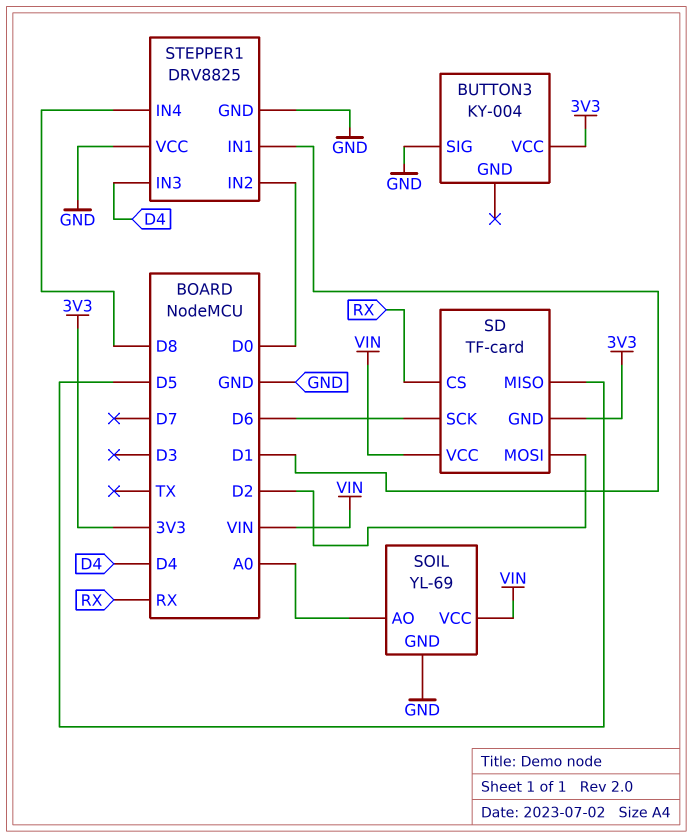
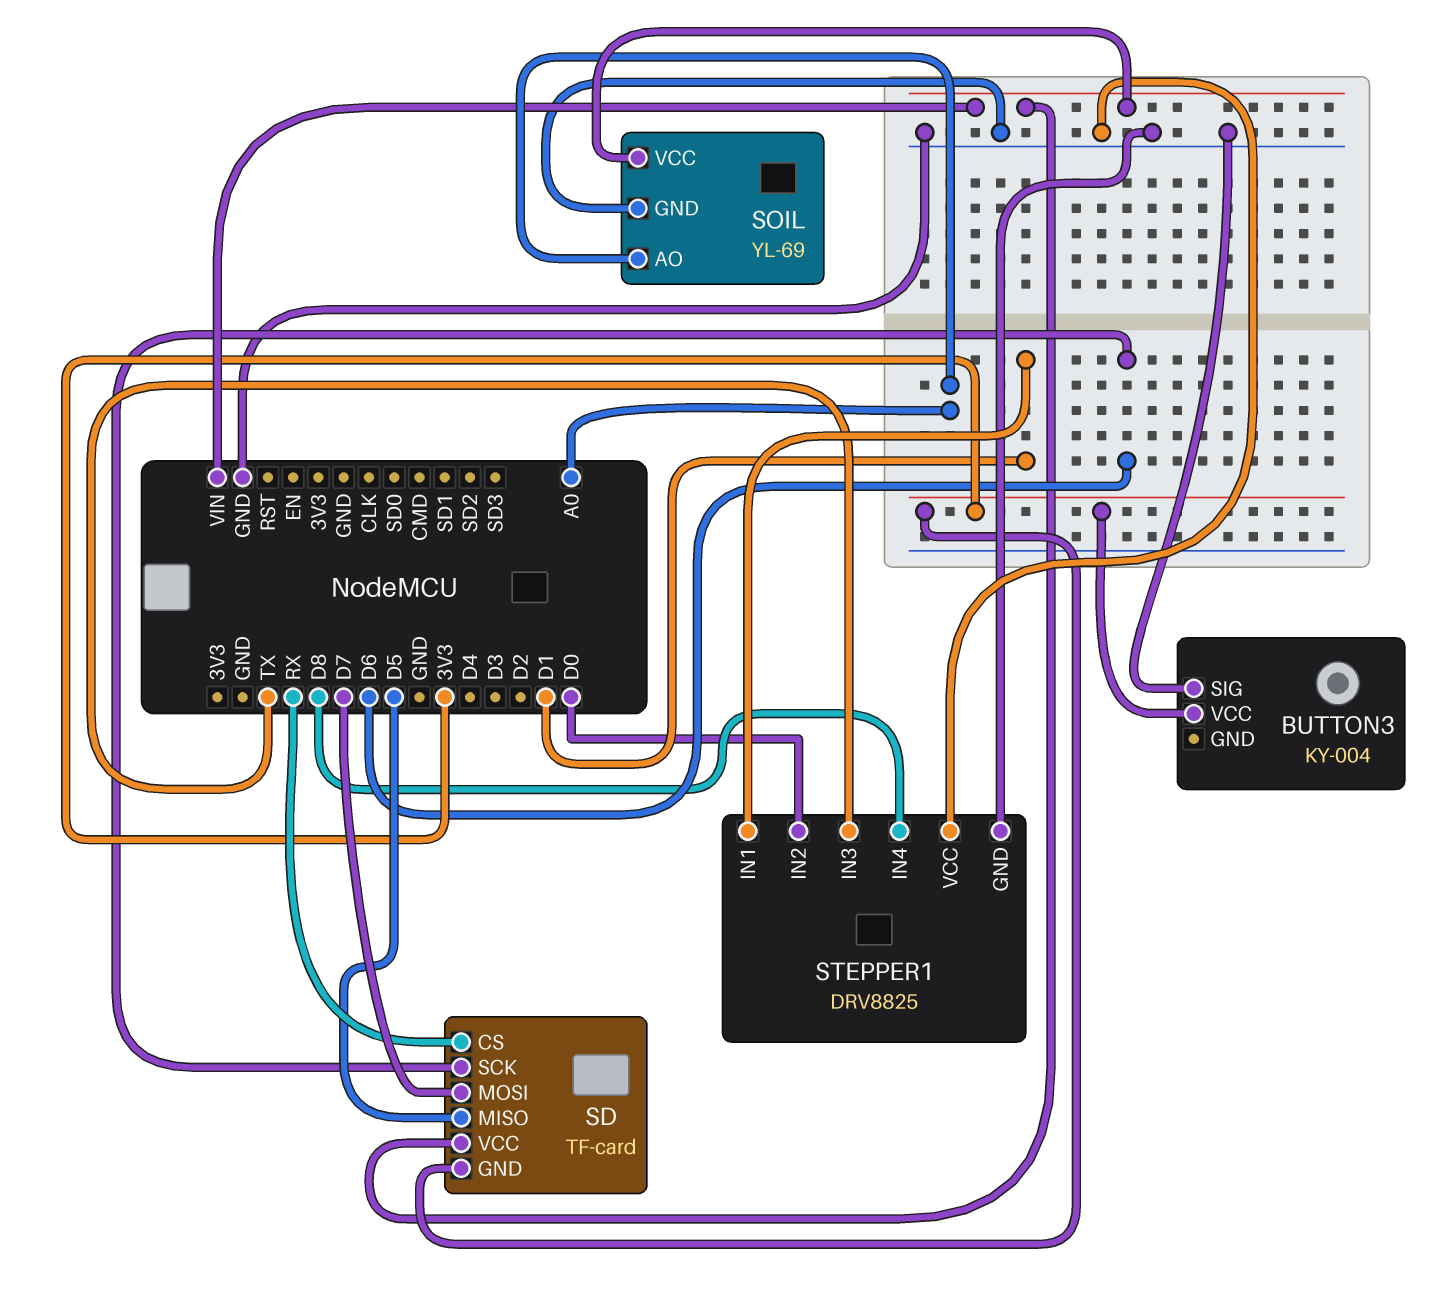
SD pin MOSI: D2 -> D7
STEPPER1 pin IN3: D4 -> TX

